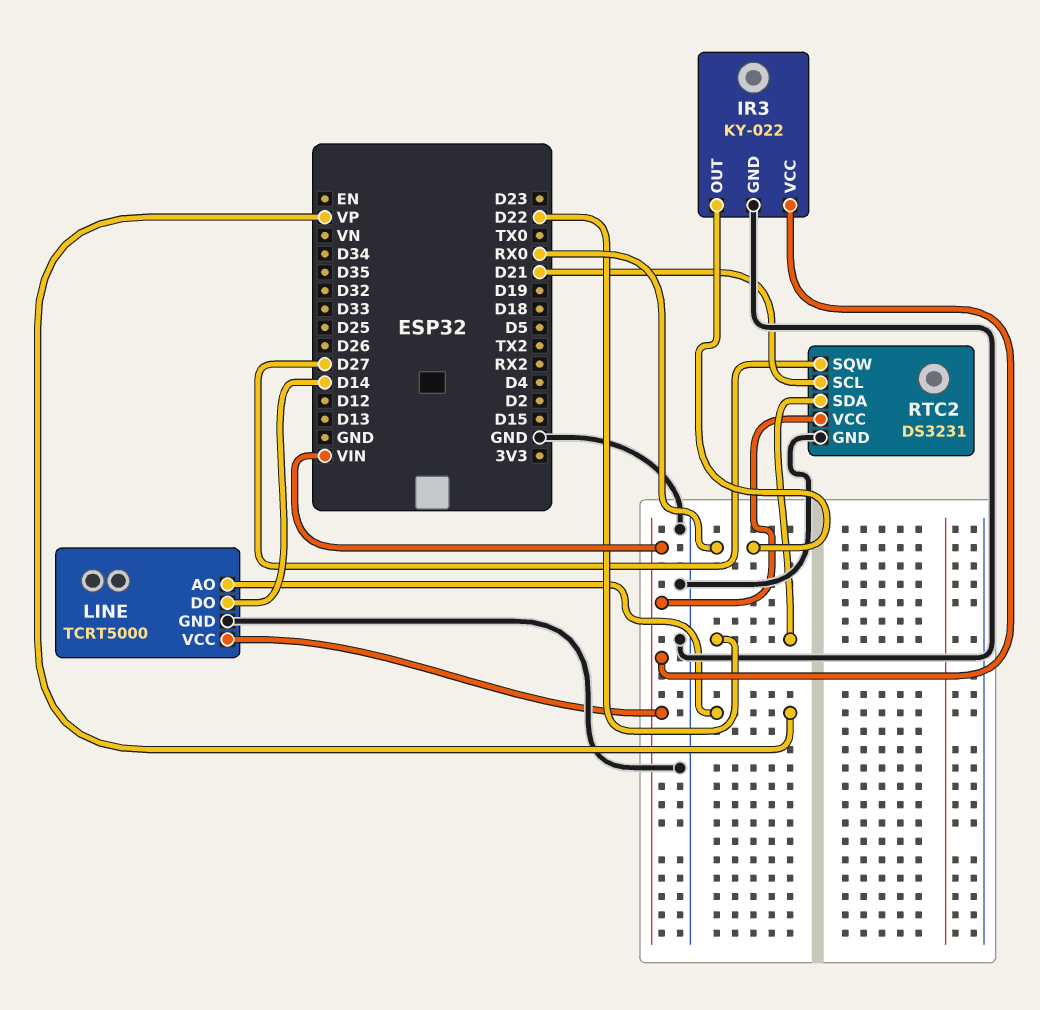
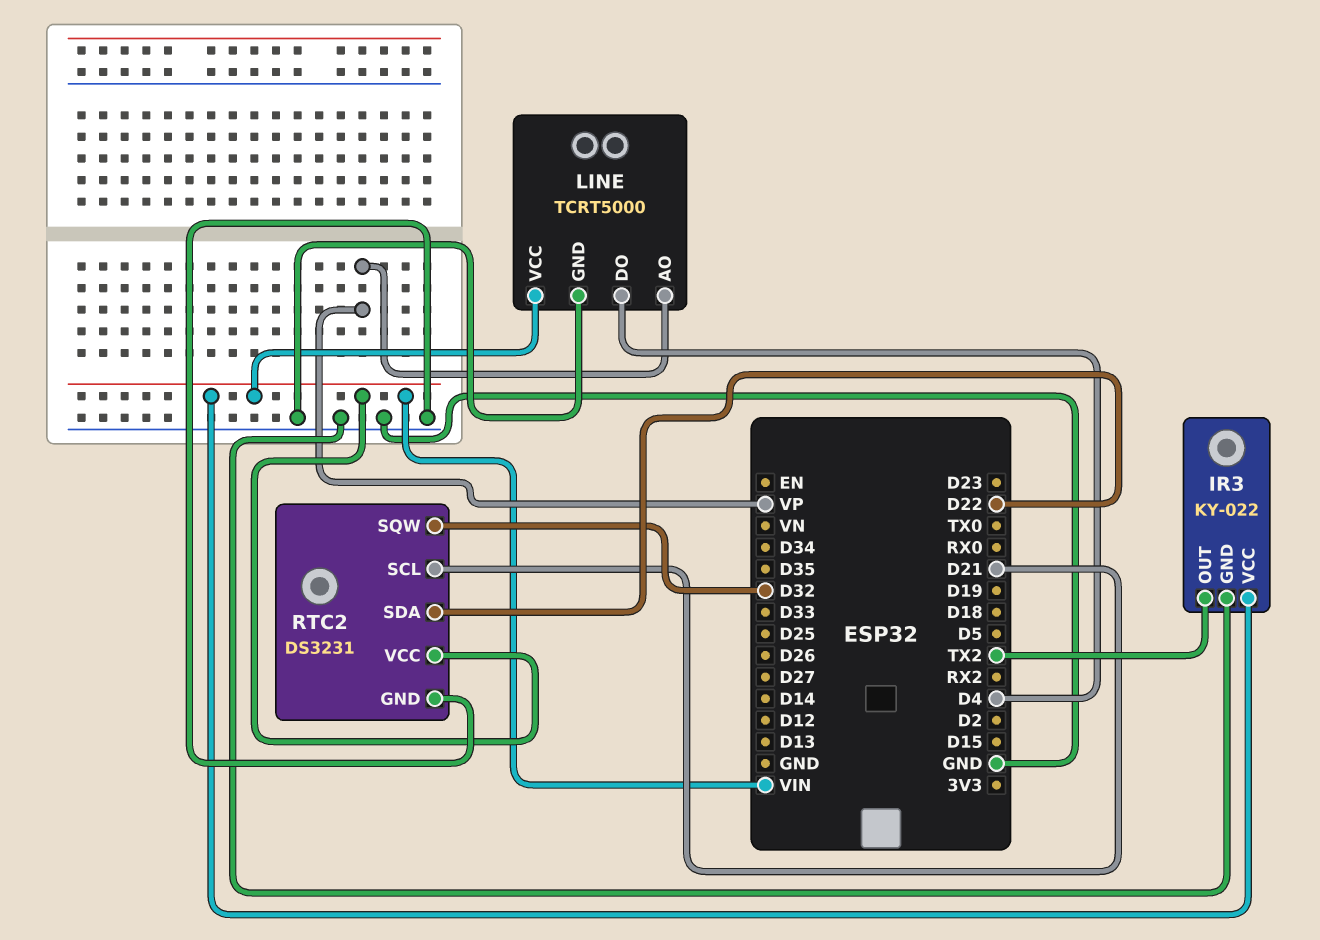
IR3 pin OUT: RX0 -> TX2
LINE pin DO: D14 -> D4
RTC2 pin SQW: D27 -> D32

